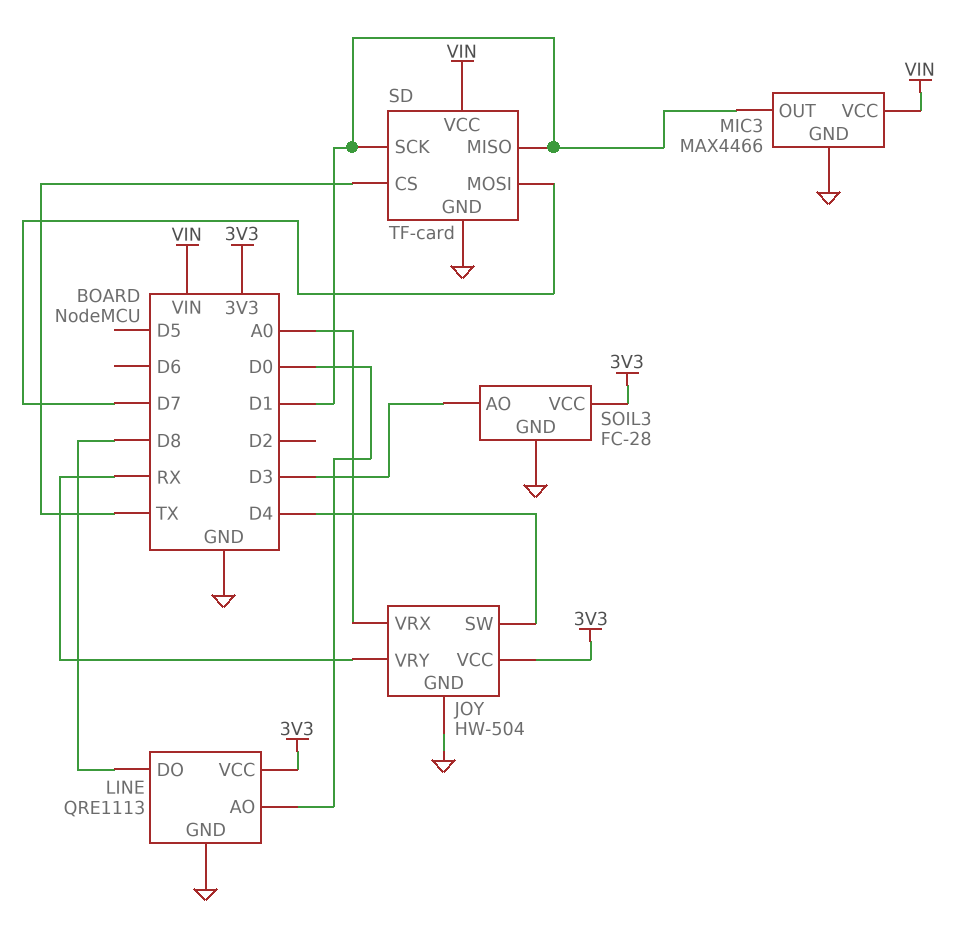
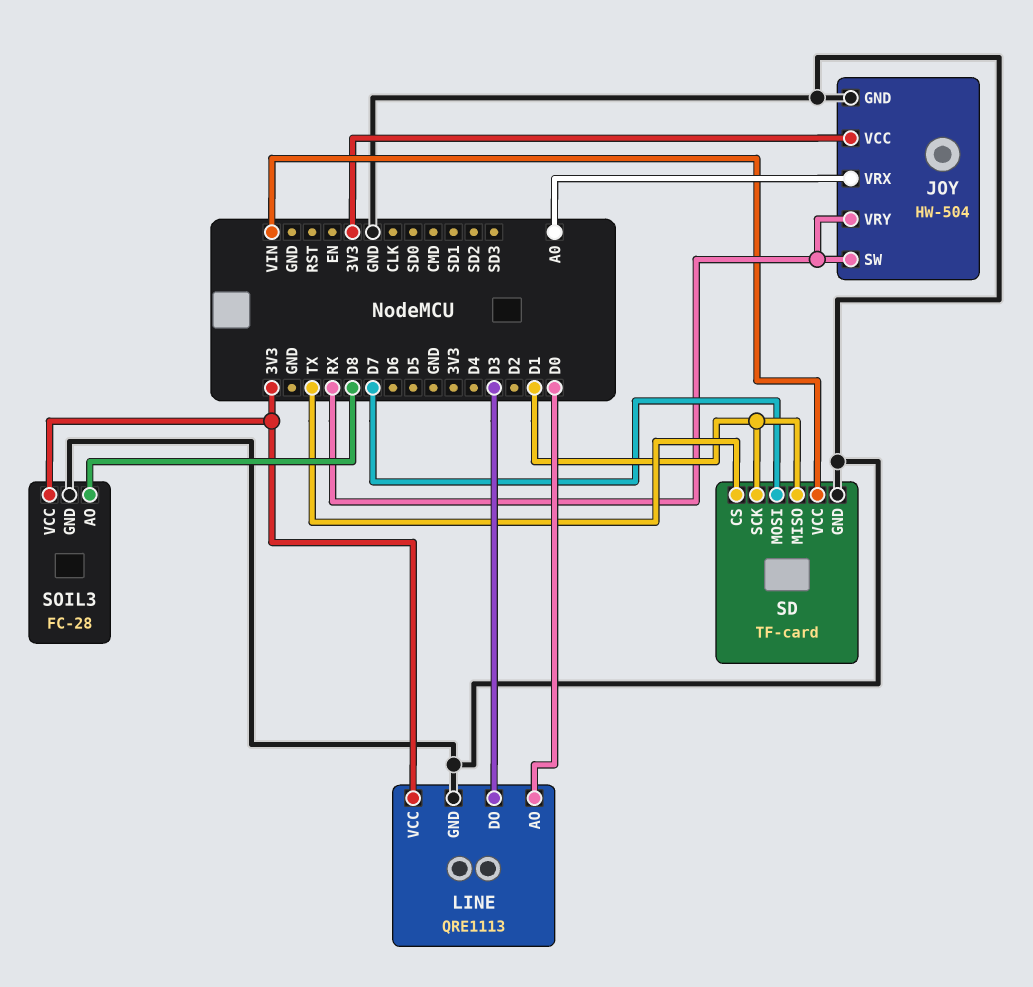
JOY pin SW: D4 -> RX
LINE pin DO: D8 -> D3
MIC3: MAX4466 -> none
MIC3 pin GND: GND -> none
MIC3 pin OUT: D1 -> none
MIC3 pin VCC: VIN -> none
SOIL3 pin AO: D3 -> D8

